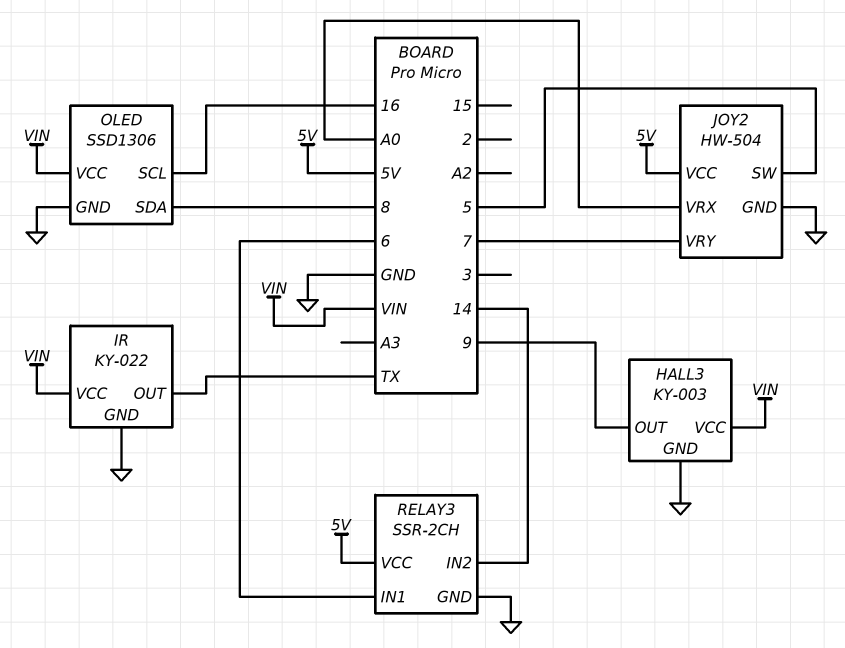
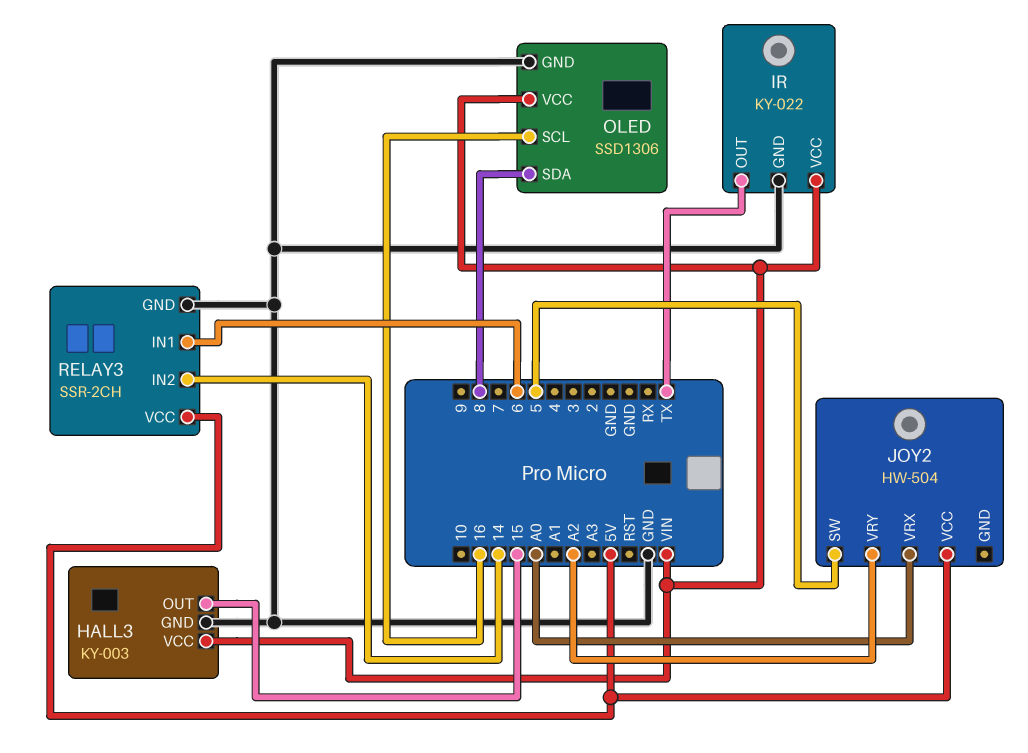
HALL3 pin OUT: 9 -> 15
JOY2 pin GND: GND -> none
JOY2 pin VRY: 7 -> A2

